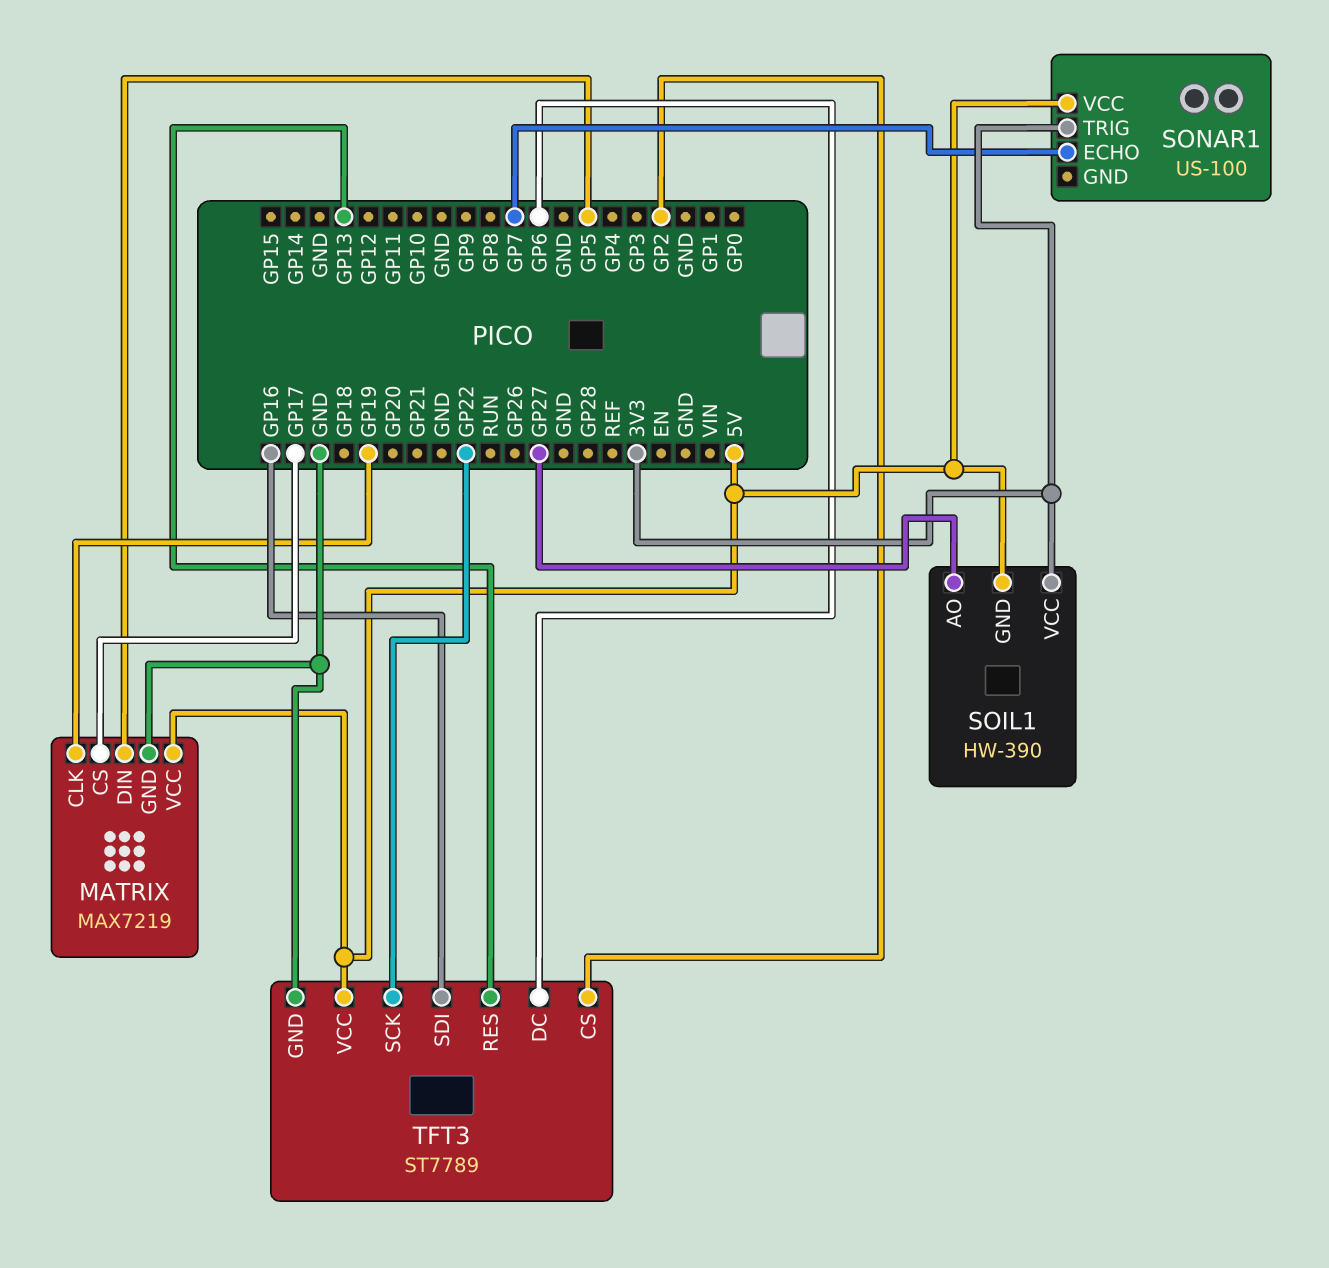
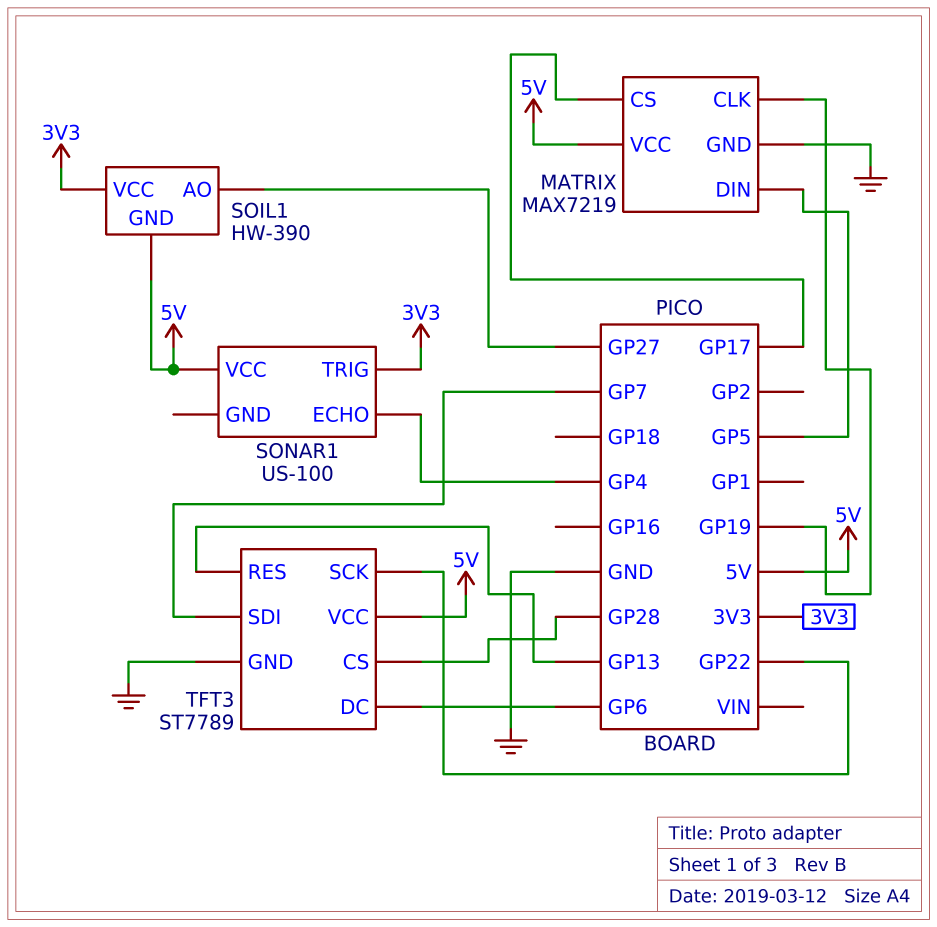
SONAR1 pin ECHO: GP7 -> GP4
TFT3 pin CS: GP2 -> GP28
TFT3 pin SDI: GP16 -> GP7

